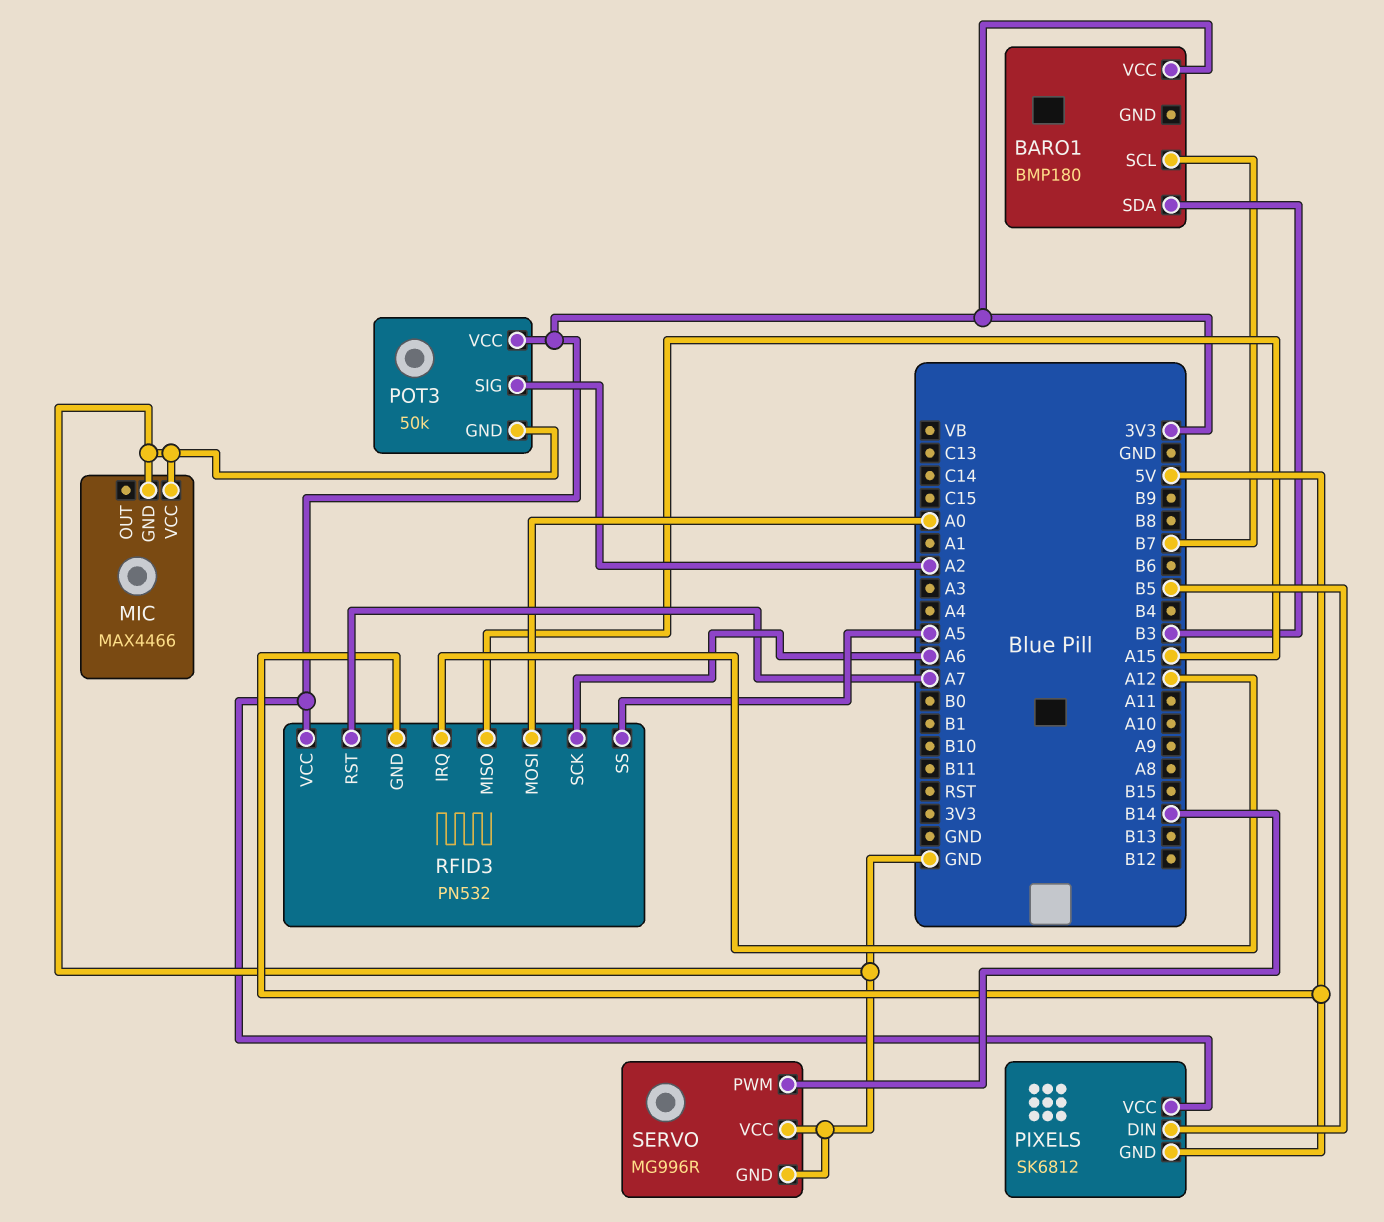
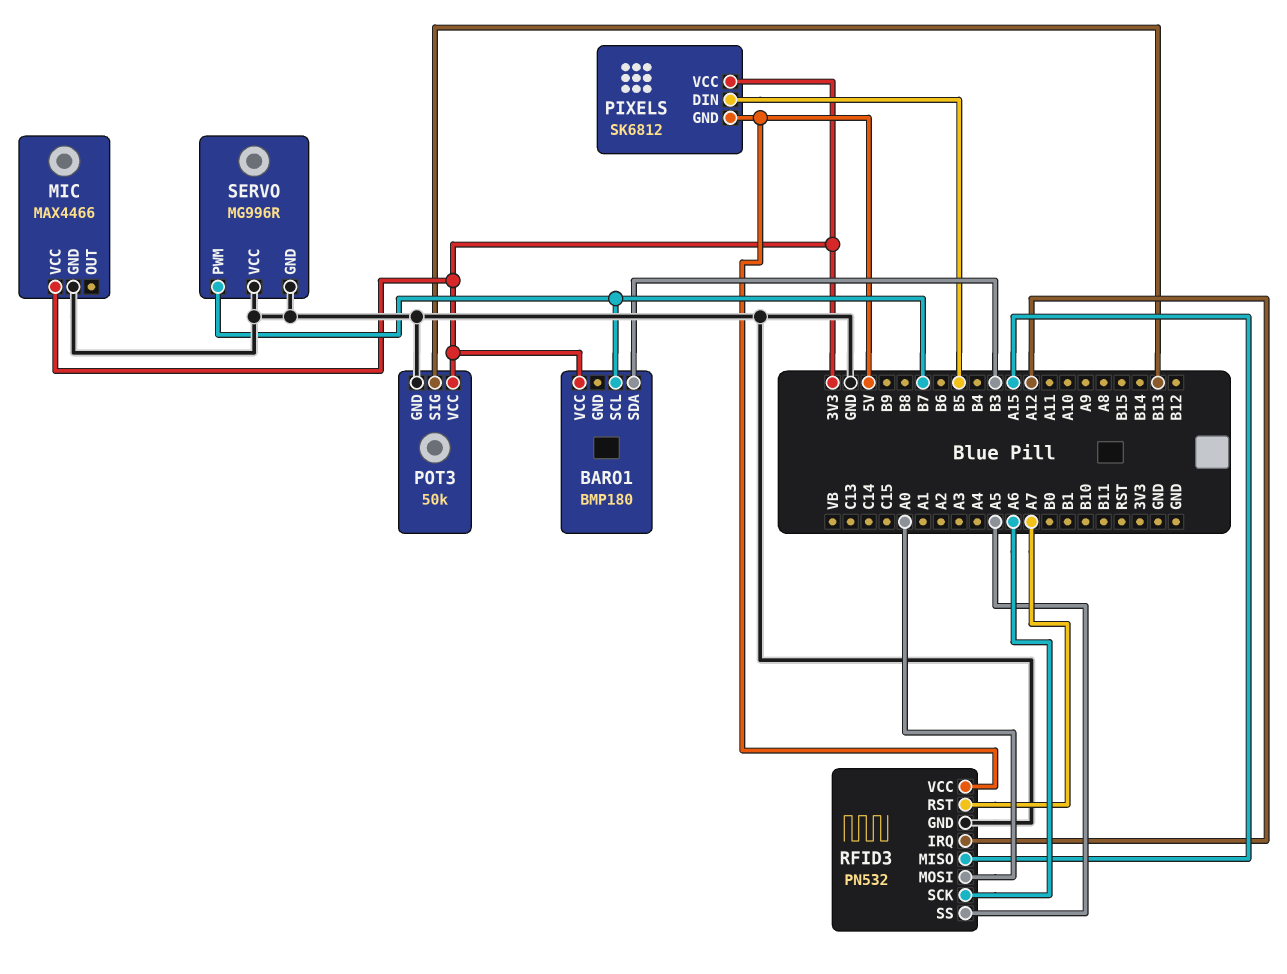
MIC pin VCC: GND -> 3V3
POT3 pin SIG: A2 -> B13
RFID3 pin GND: 5V -> GND
RFID3 pin VCC: 3V3 -> 5V
SERVO pin PWM: B14 -> B7

